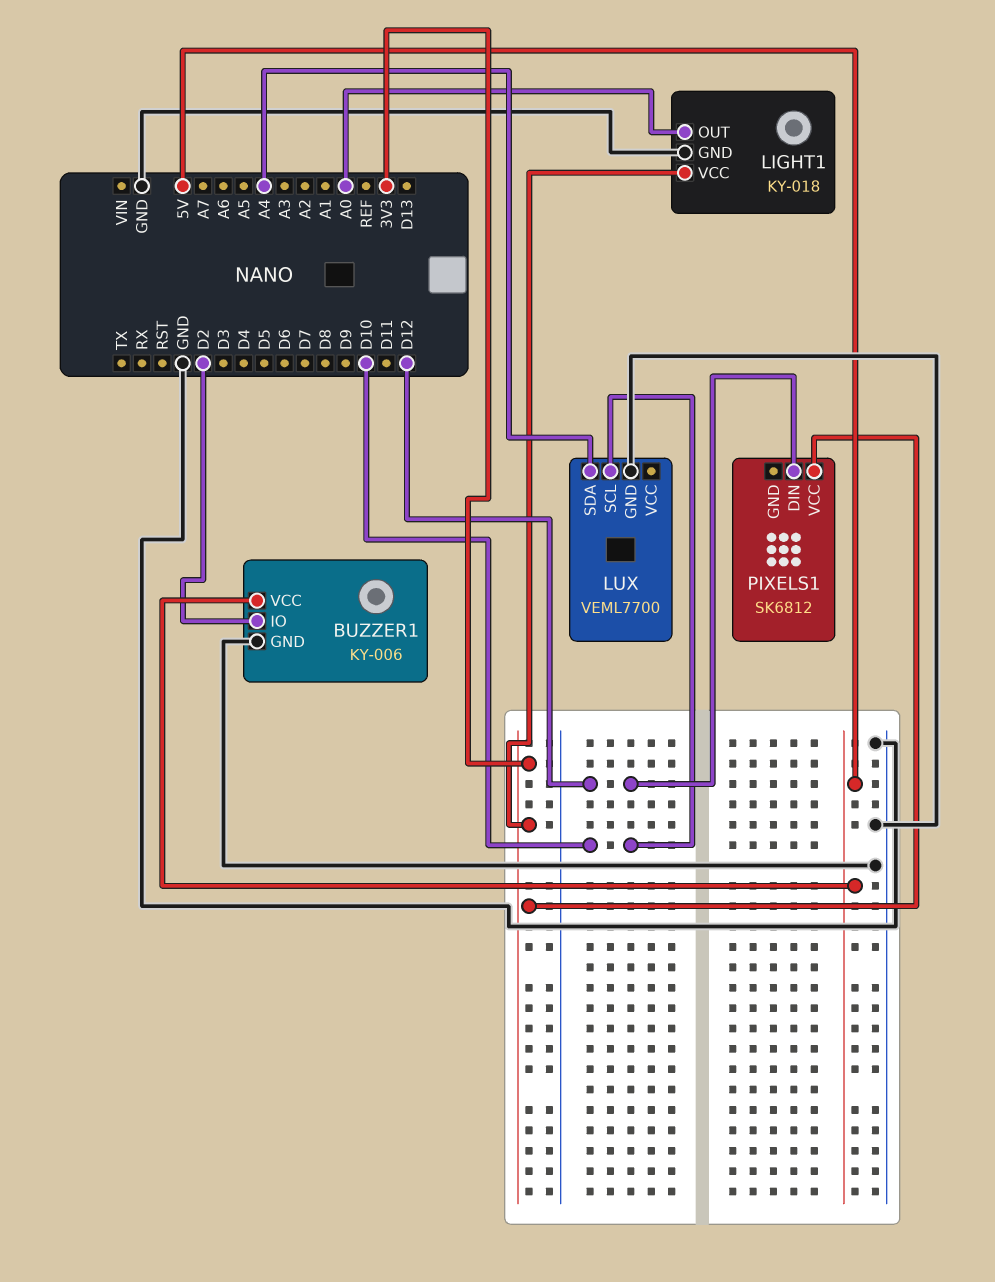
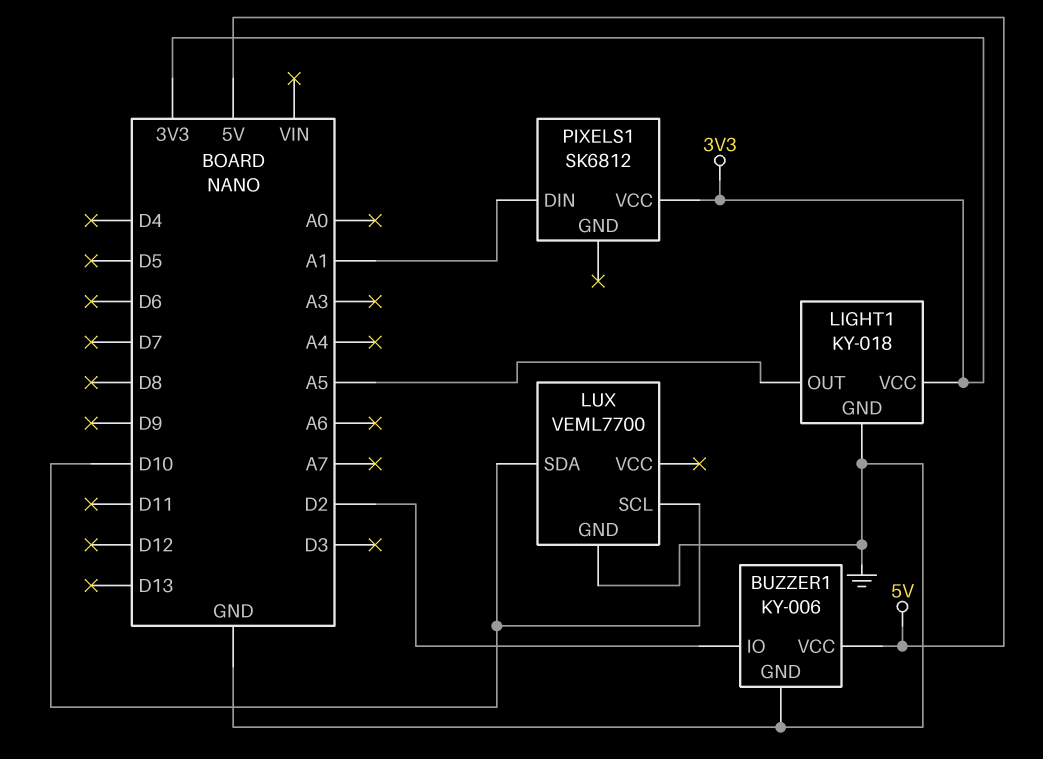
LIGHT1 pin OUT: A0 -> A5
LUX pin SDA: A4 -> D10
PIXELS1 pin DIN: D12 -> A1

